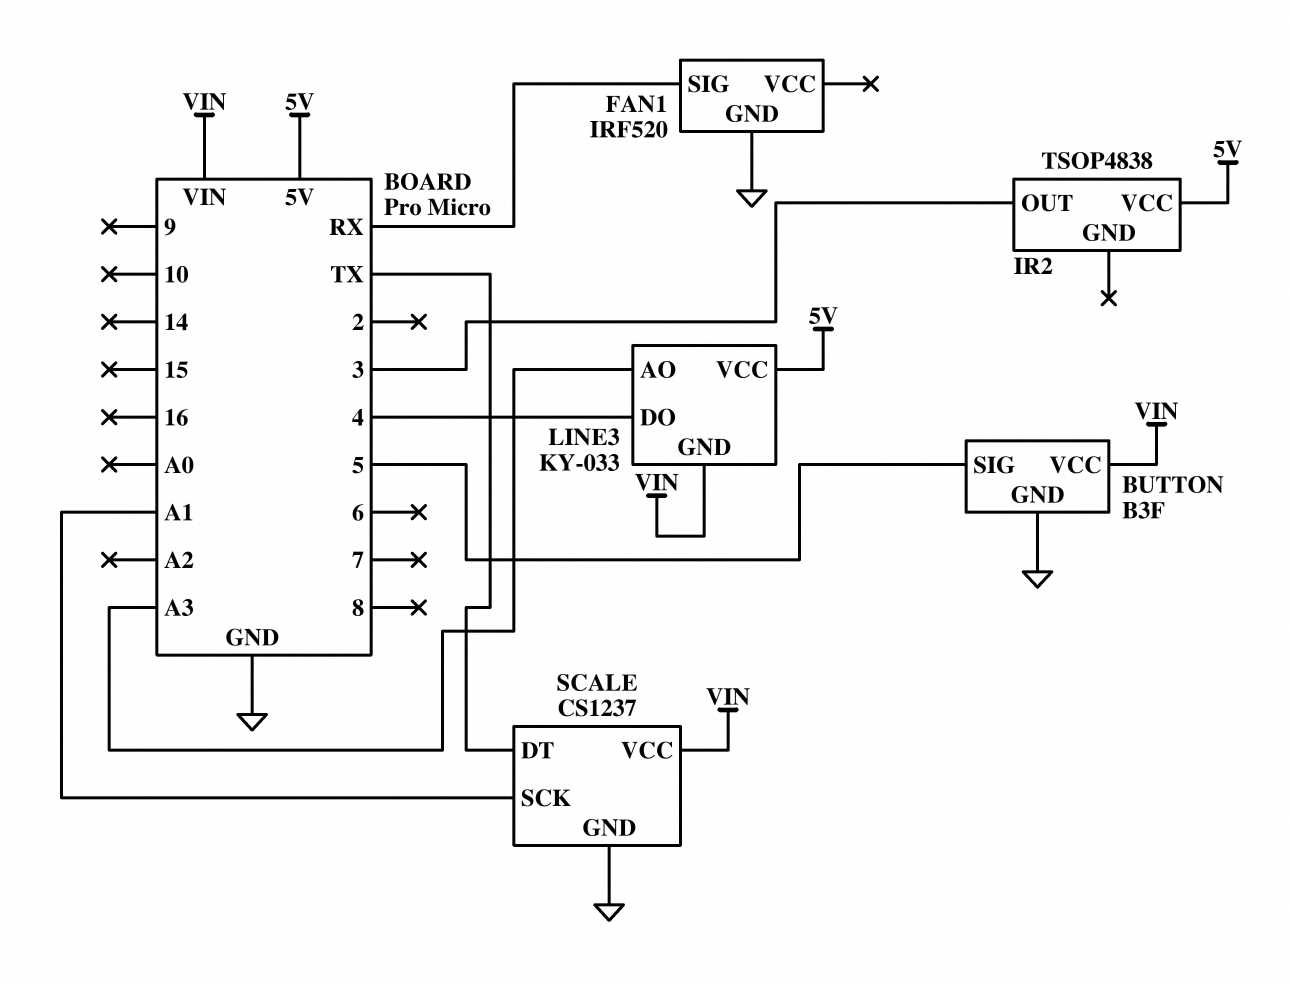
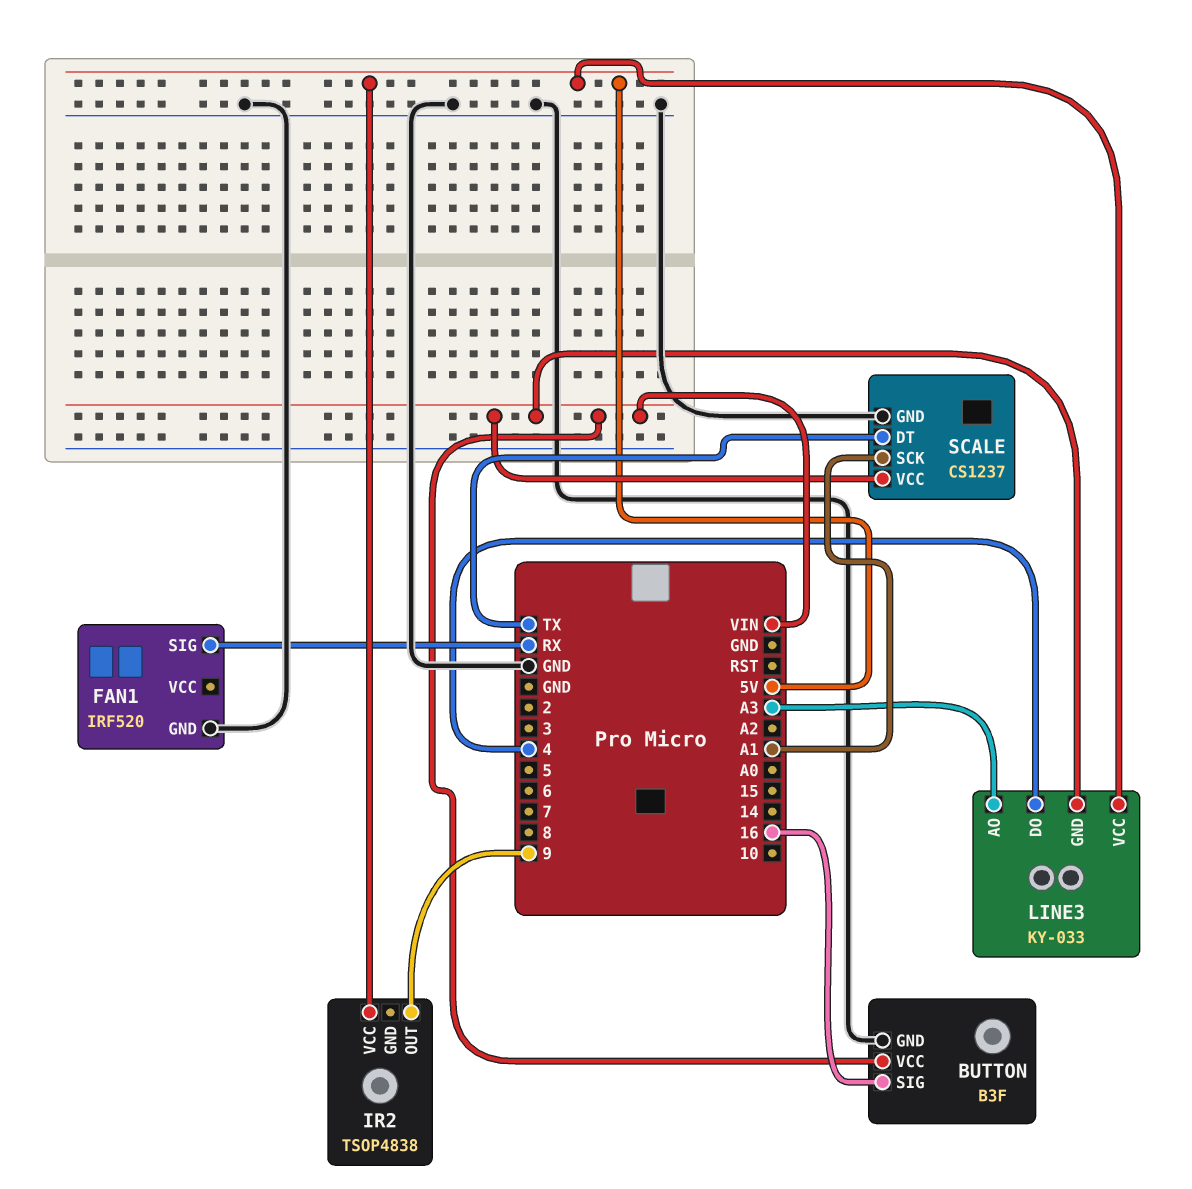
BUTTON pin SIG: 5 -> 16
IR2 pin OUT: 3 -> 9

